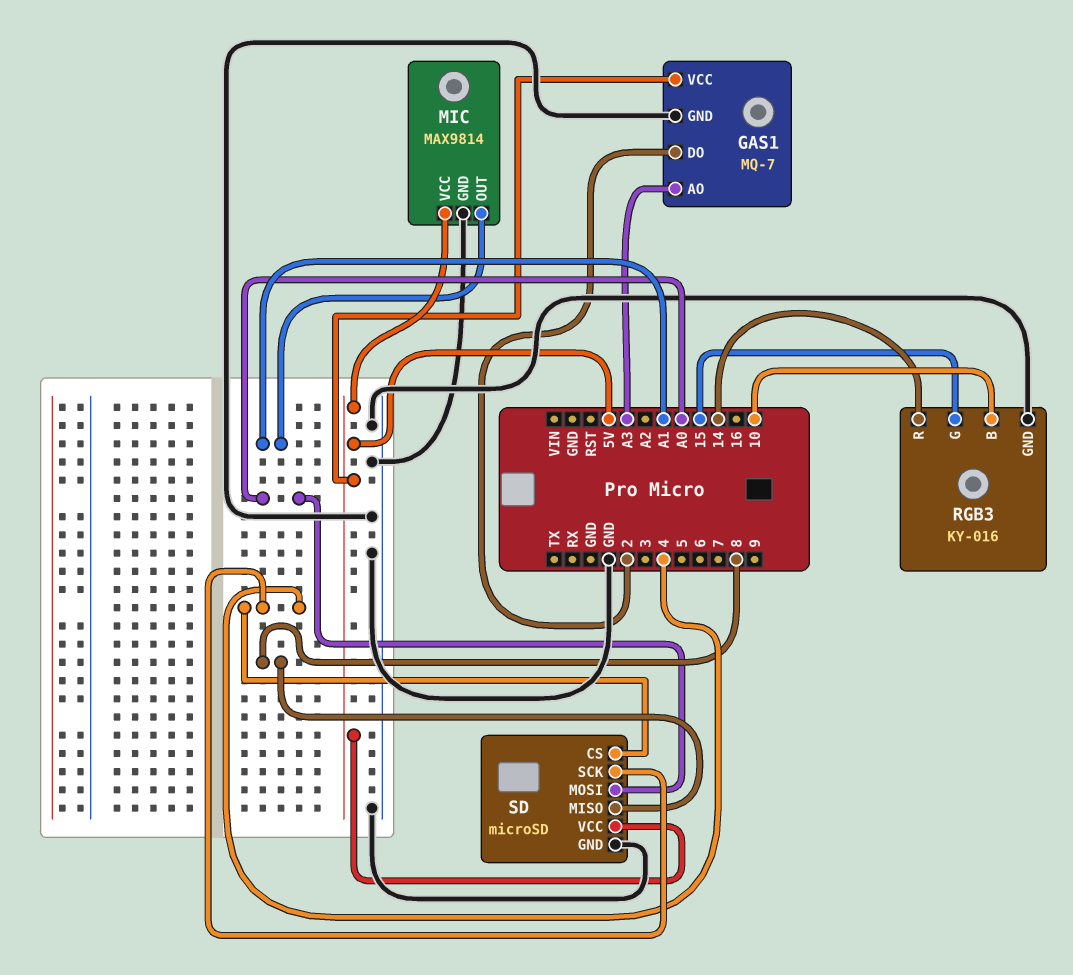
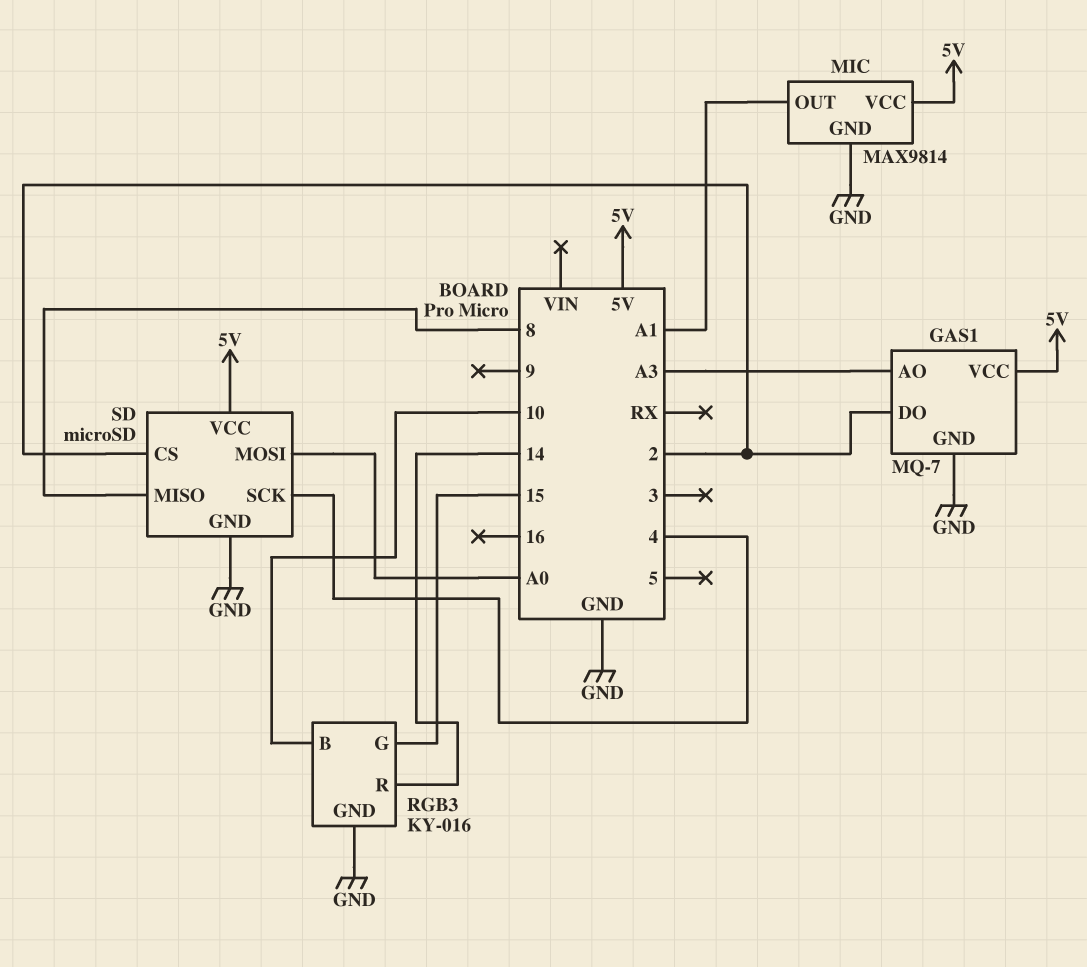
SD pin CS: 4 -> 2

